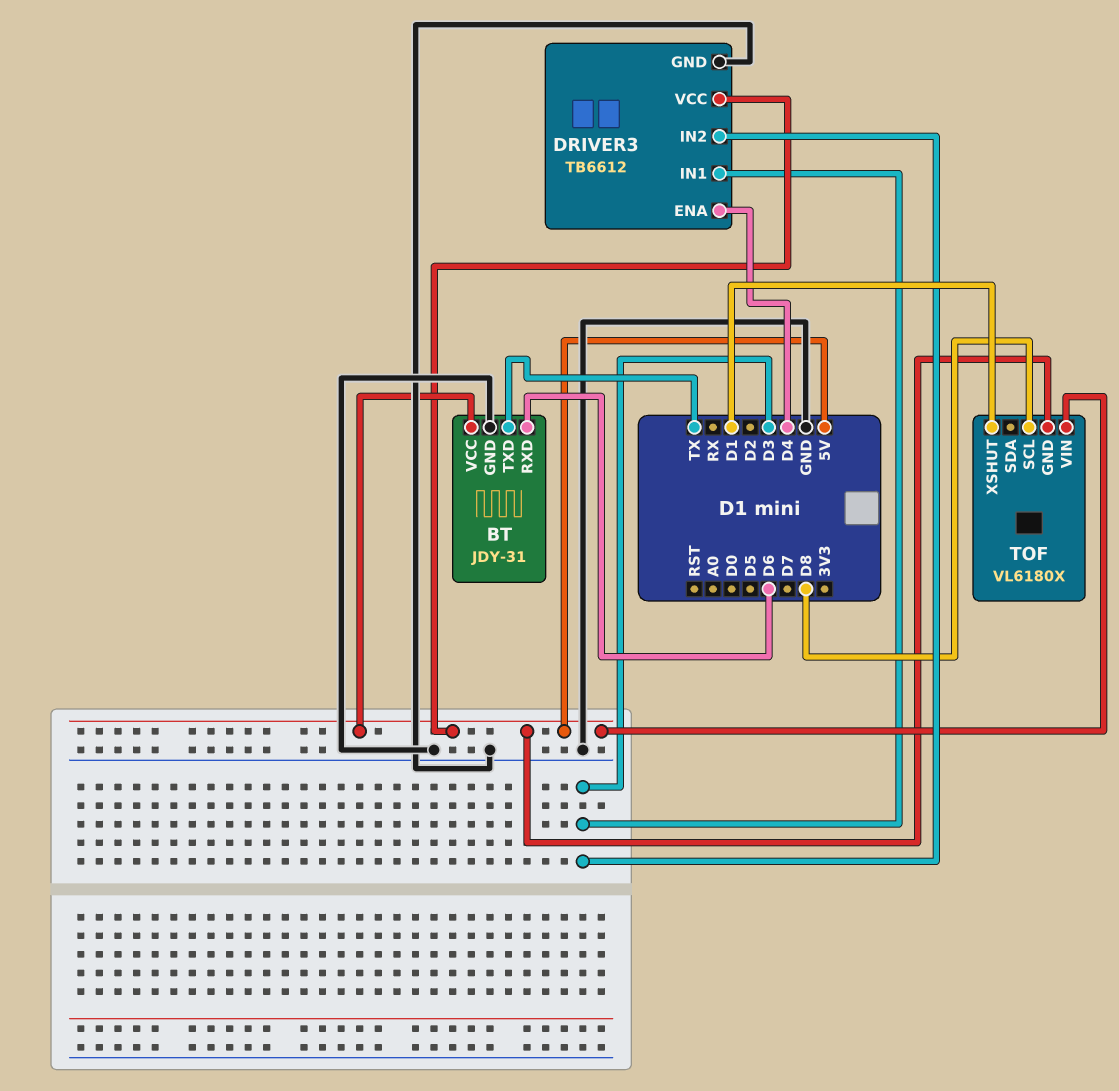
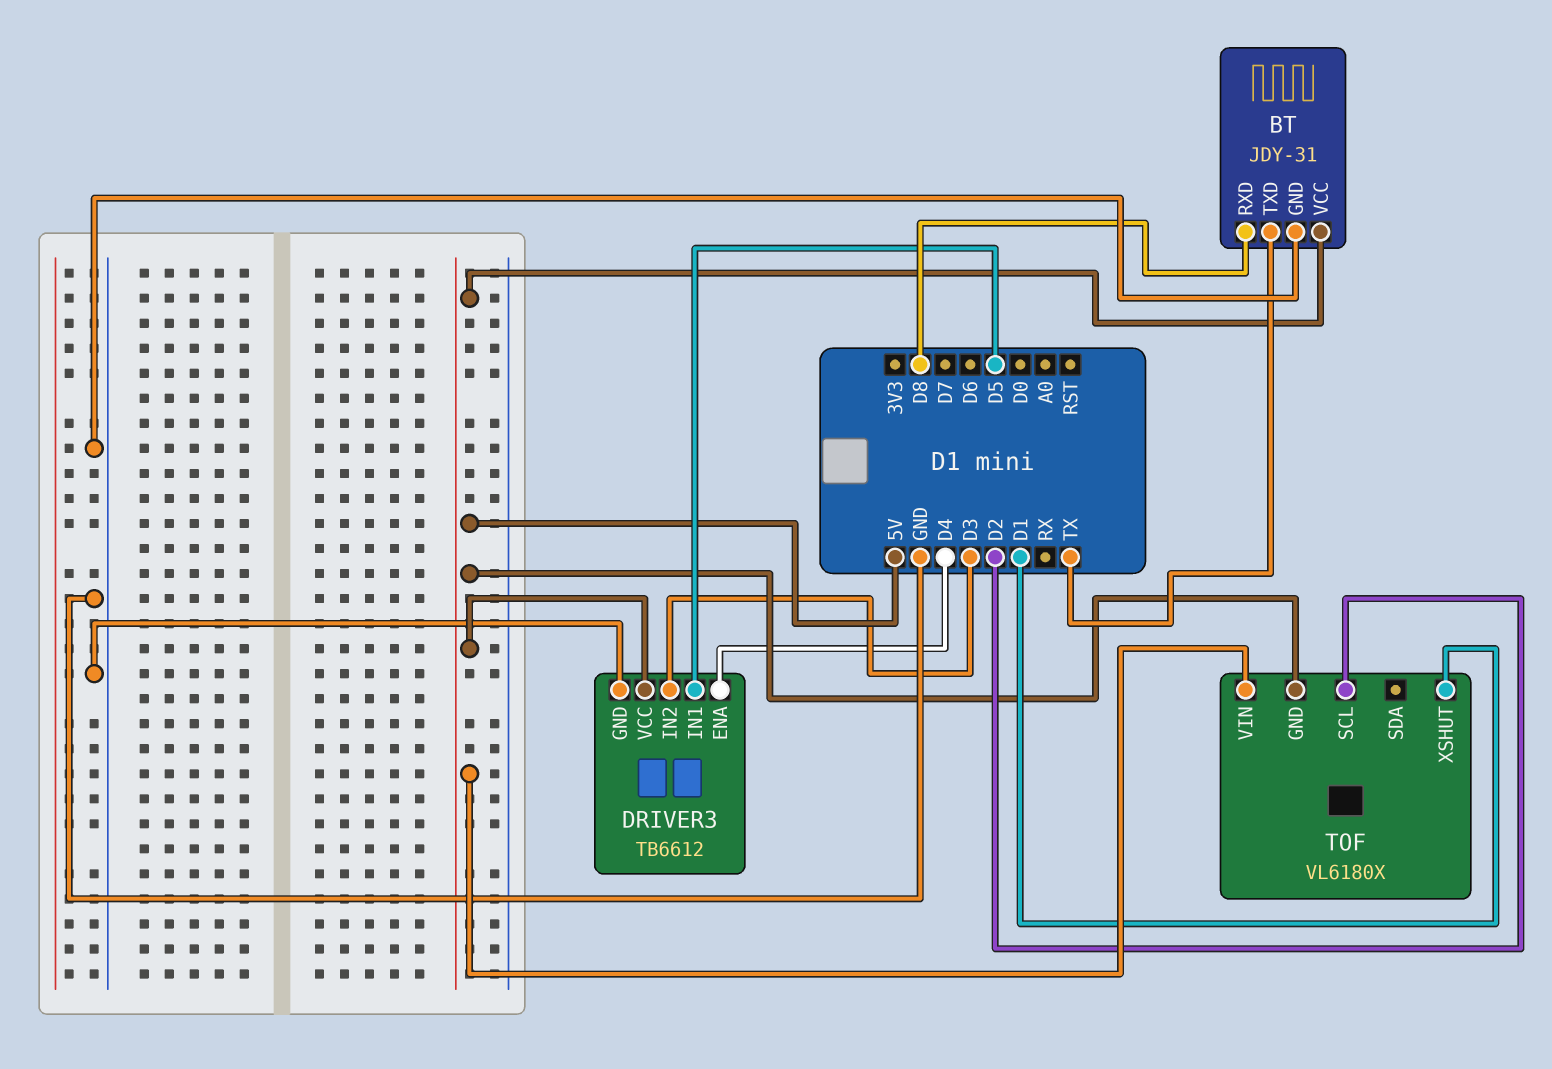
BT pin RXD: D6 -> D8
DRIVER3 pin IN1: D3 -> D5
TOF pin SCL: D8 -> D2

